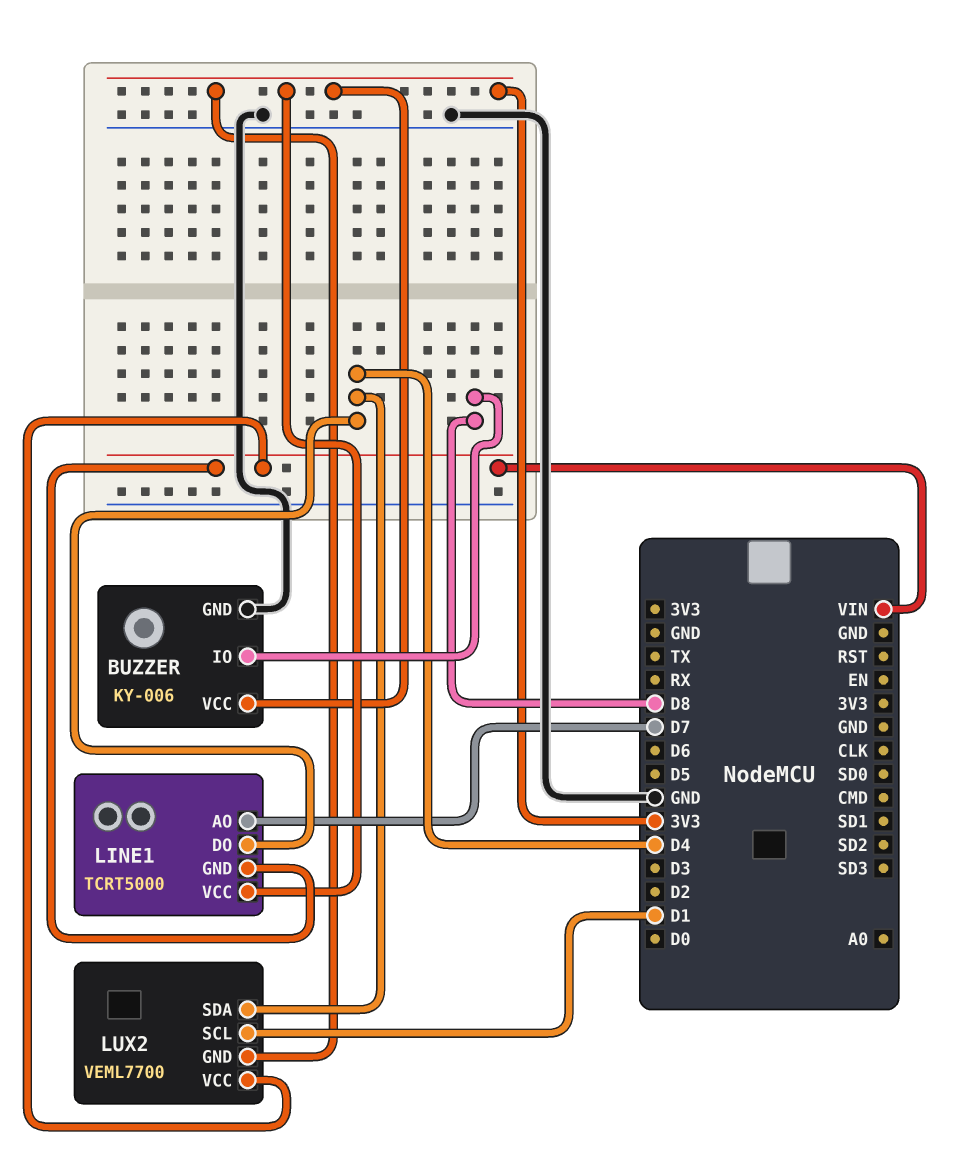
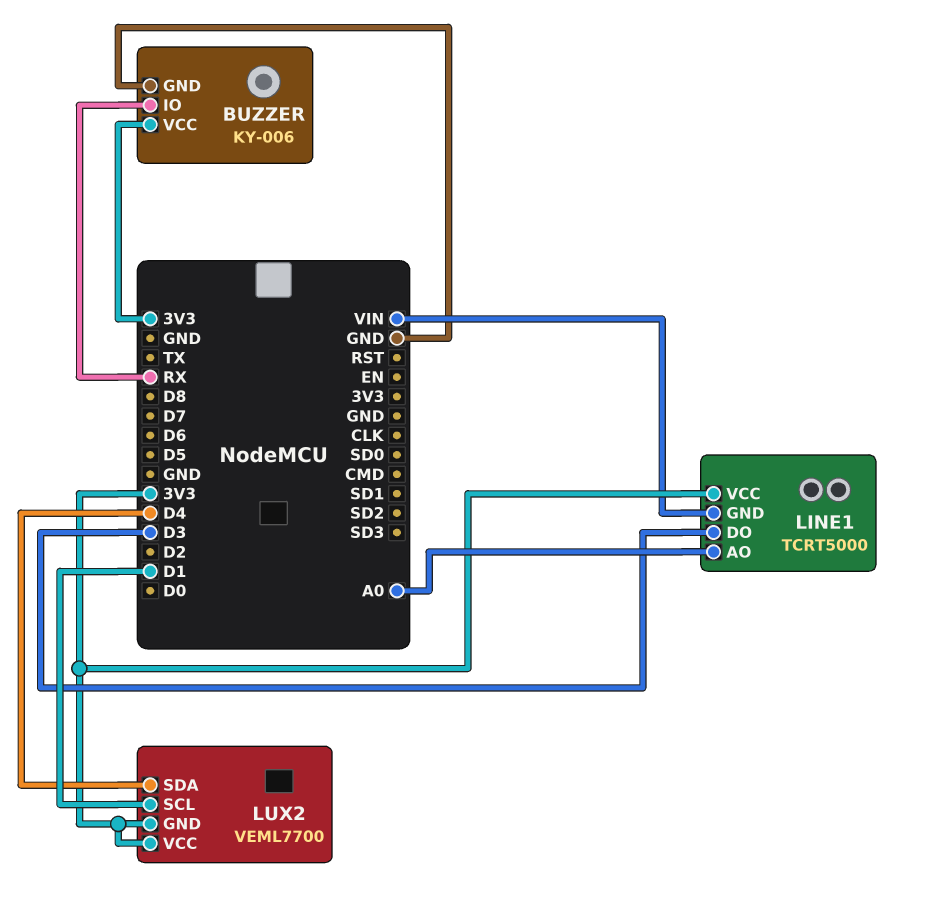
BUZZER pin IO: D8 -> RX
LINE1 pin AO: D7 -> A0
LINE1 pin DO: D4 -> D3
LUX2 pin VCC: VIN -> 3V3

